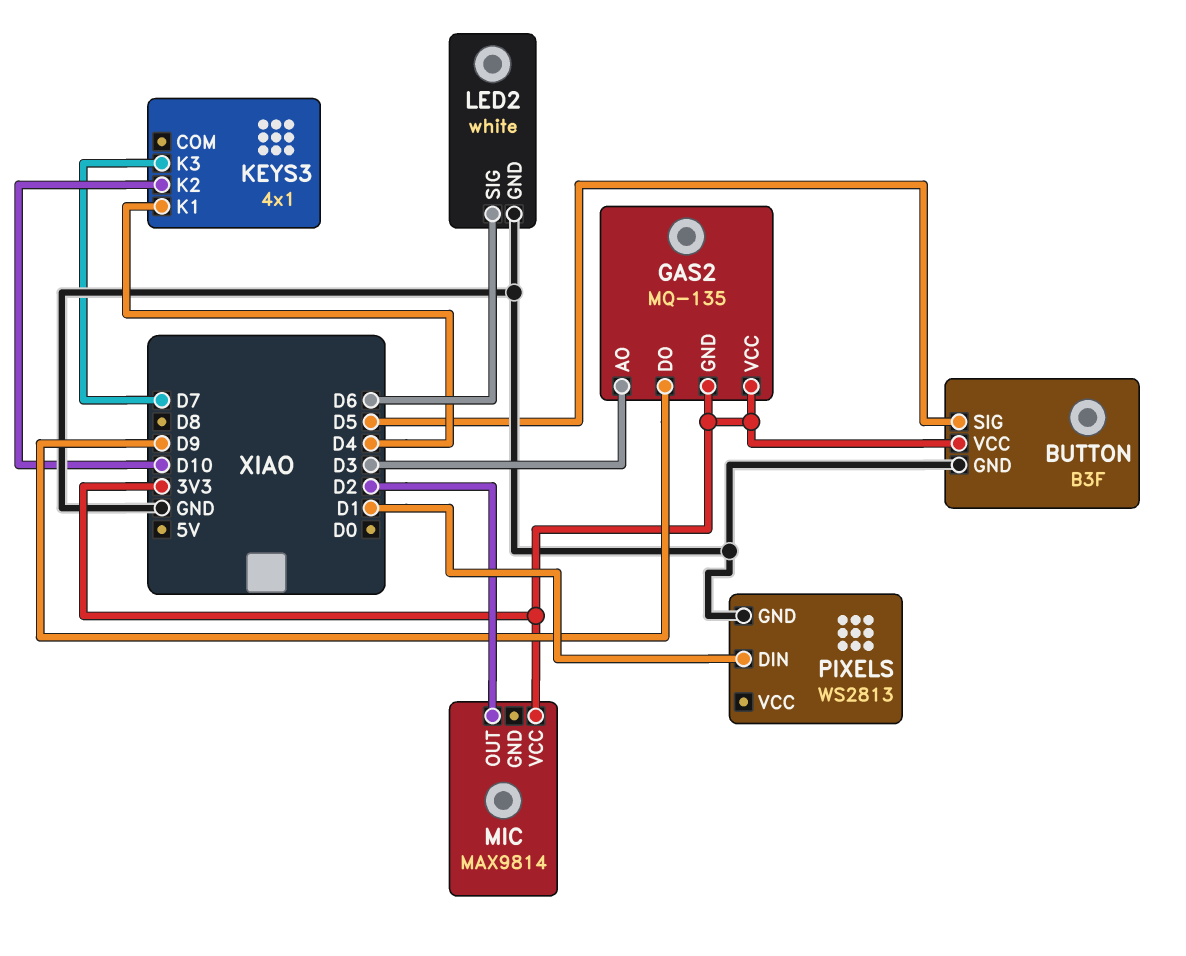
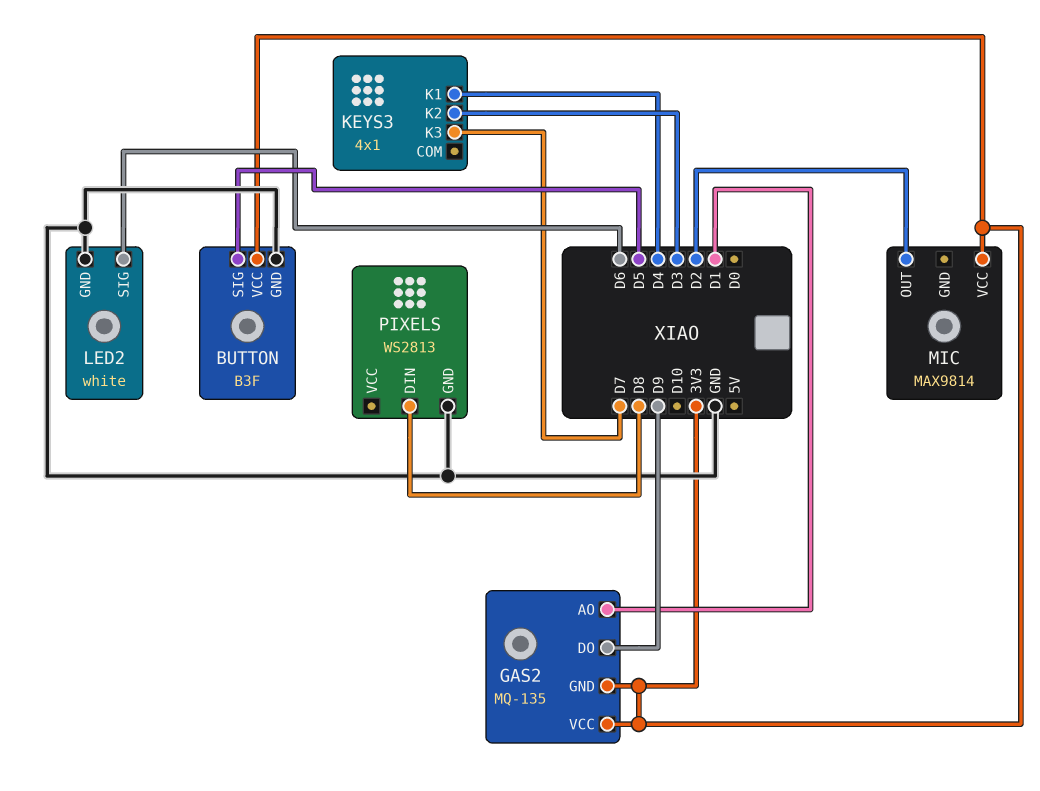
GAS2 pin AO: D3 -> D1
KEYS3 pin K2: D10 -> D3
PIXELS pin DIN: D1 -> D8

